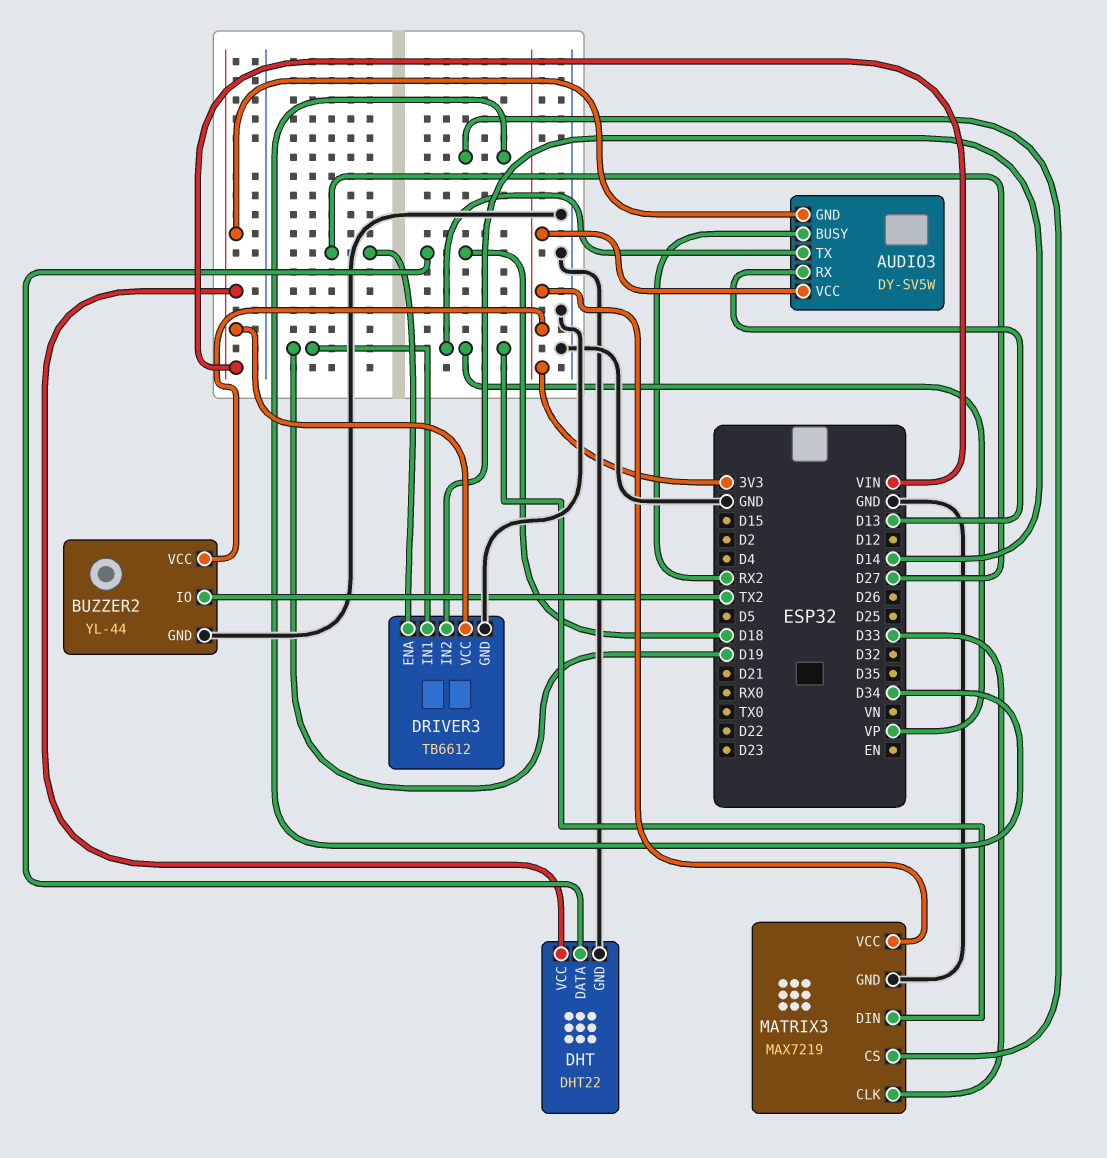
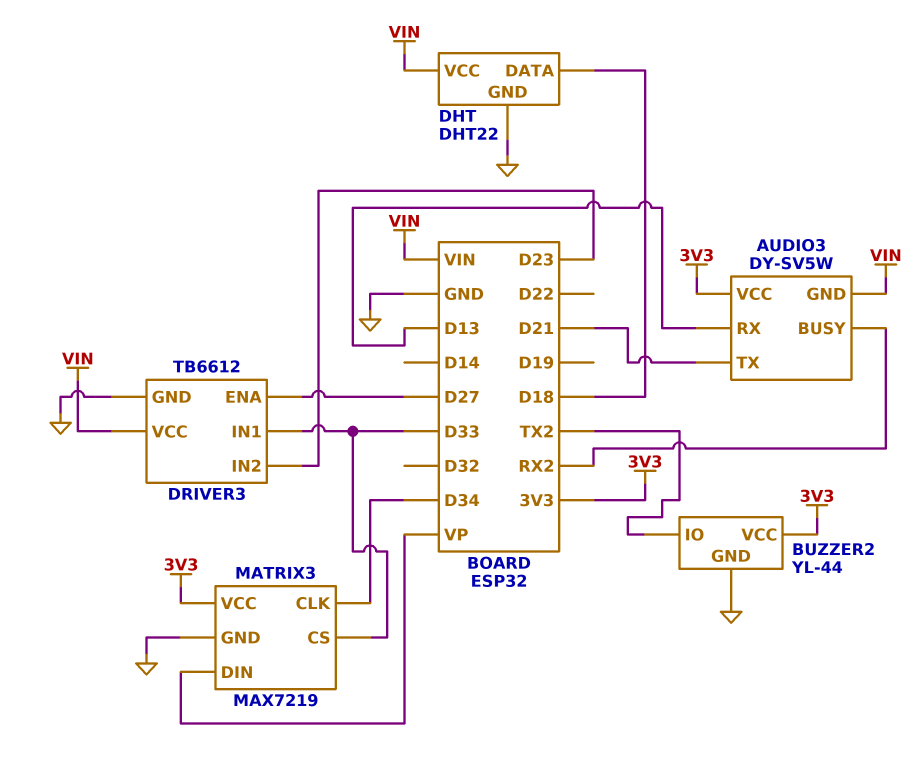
AUDIO3 pin TX: VP -> D21
DRIVER3 pin IN1: D19 -> D33
DRIVER3 pin IN2: D14 -> D23
MATRIX3 pin CLK: D33 -> D34
MATRIX3 pin CS: D34 -> D33

